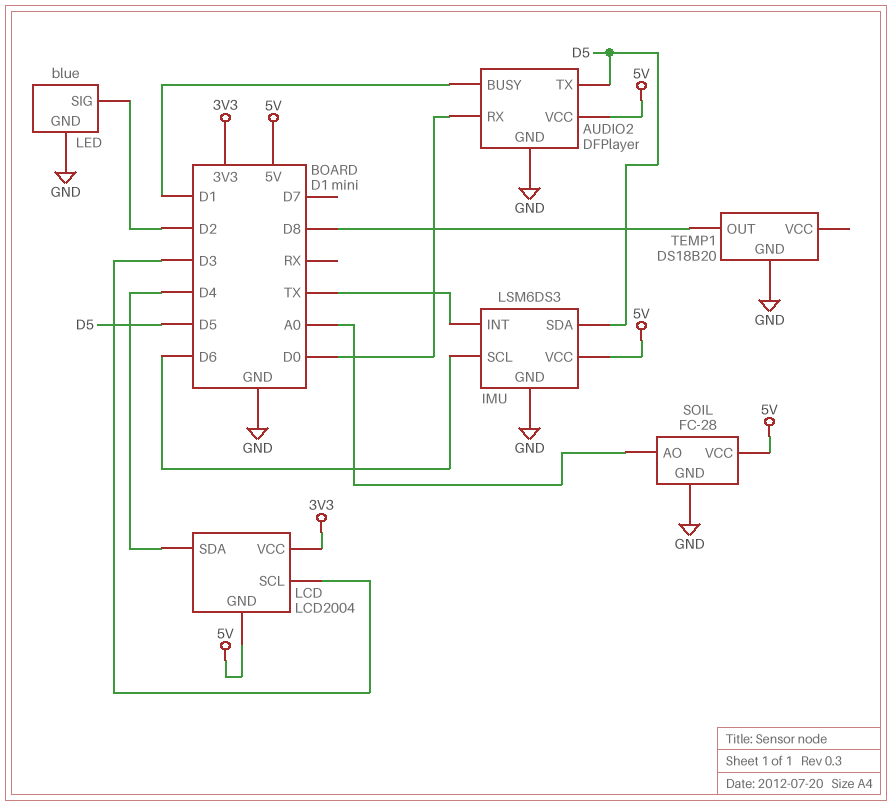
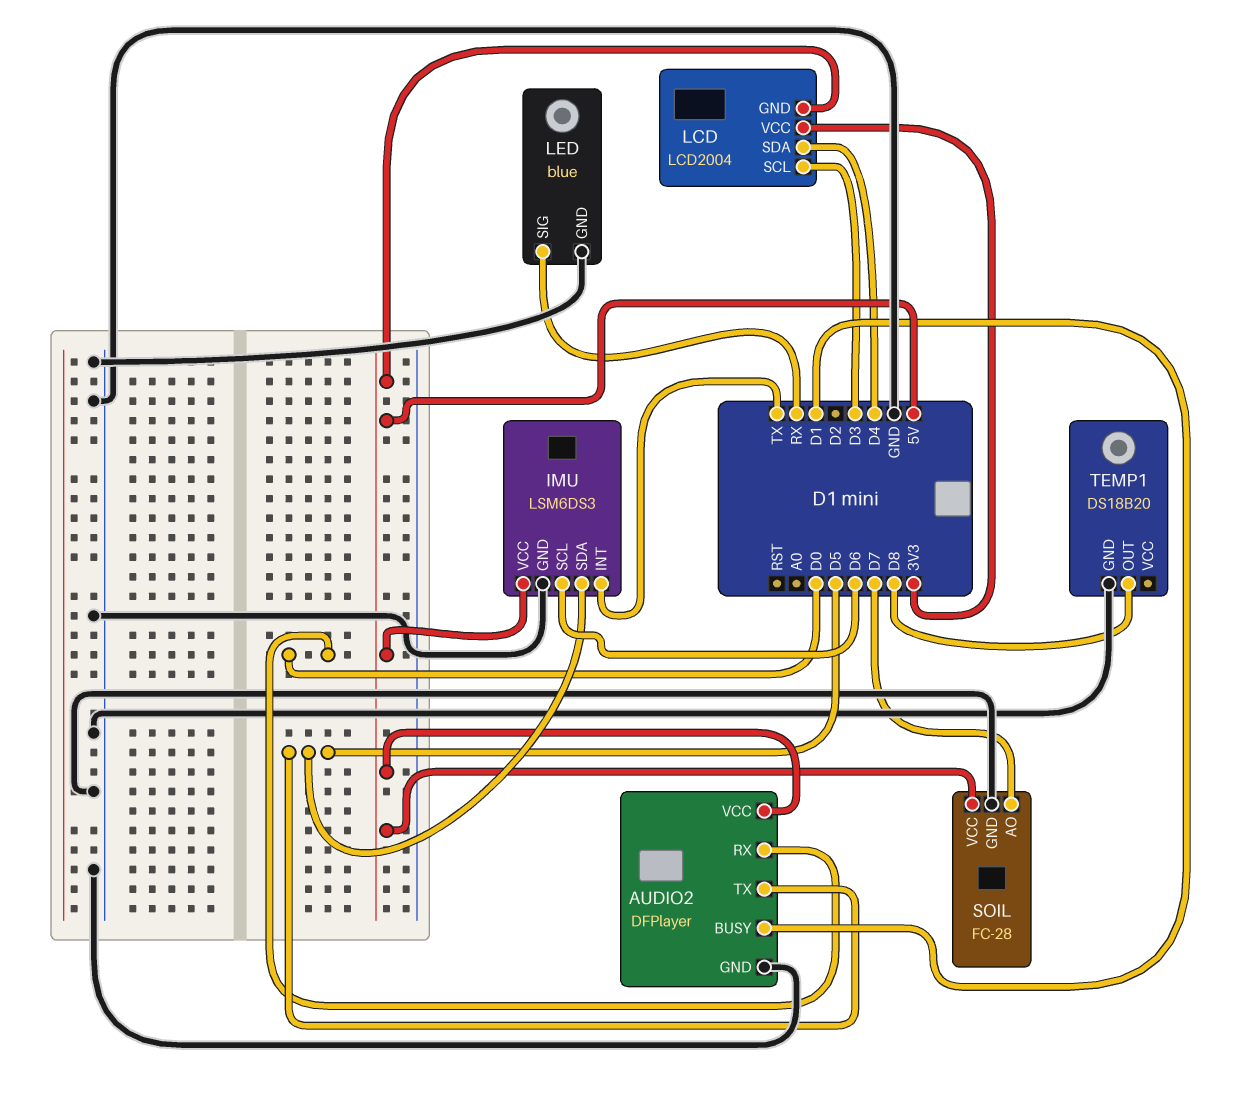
LED pin SIG: D2 -> RX
SOIL pin AO: A0 -> D7

